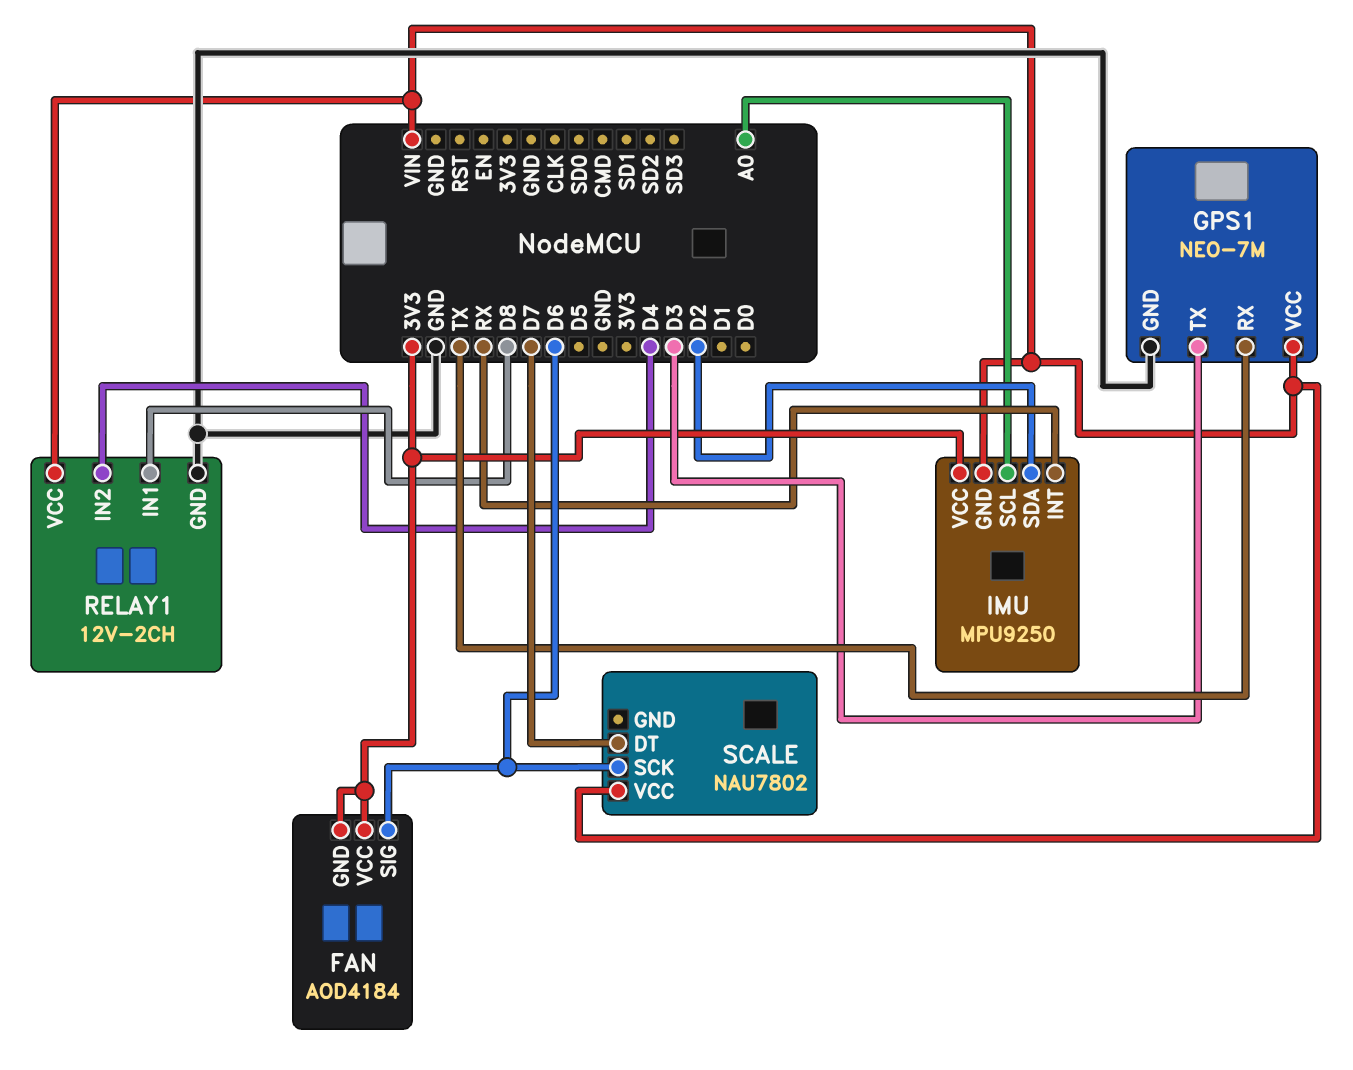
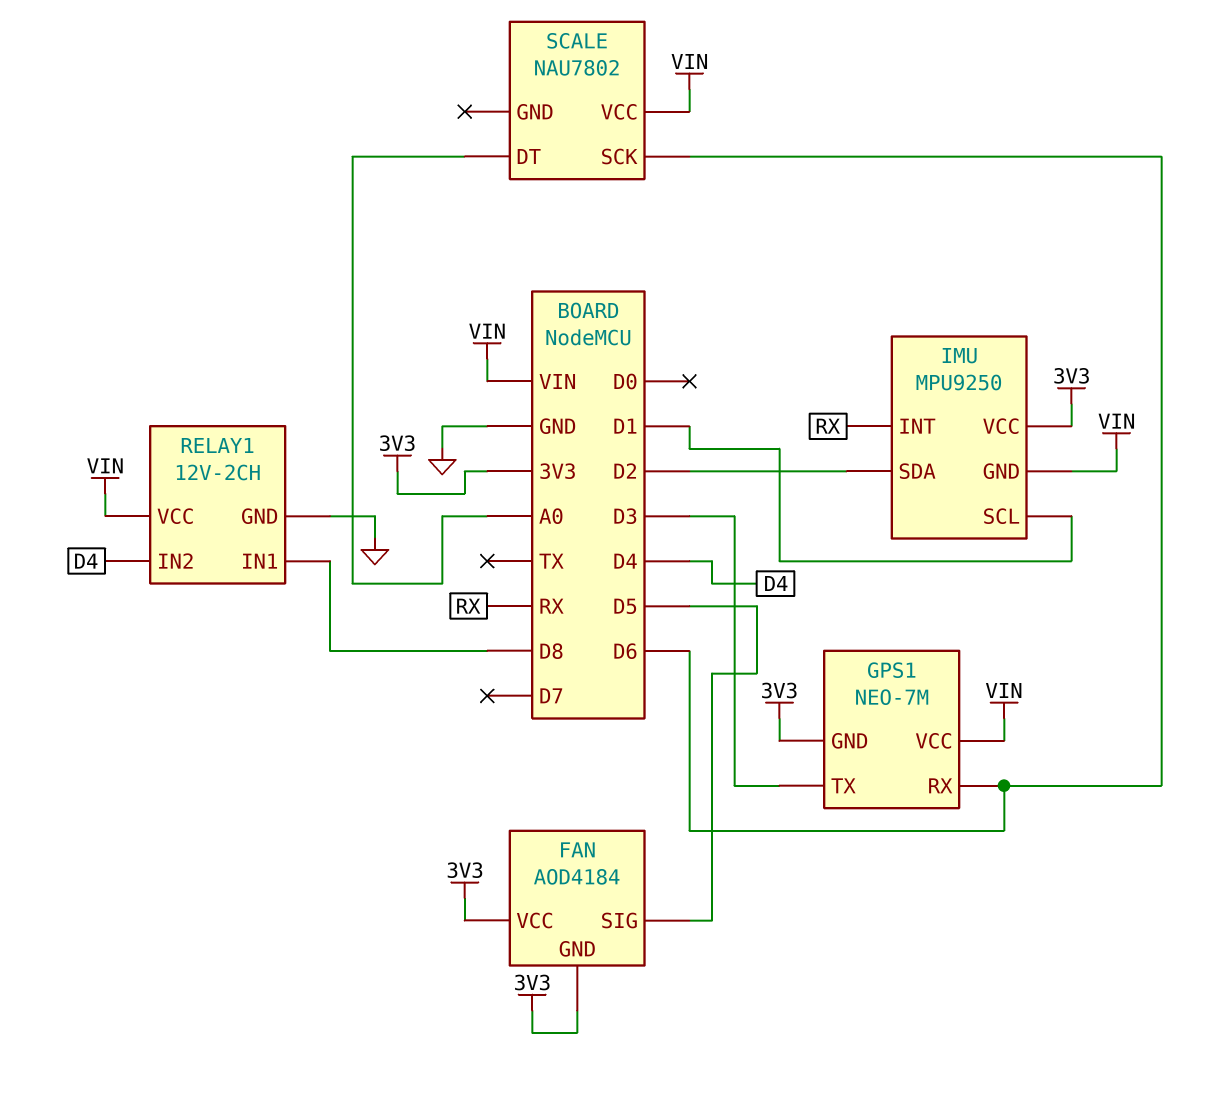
FAN pin SIG: D6 -> D5
GPS1 pin GND: GND -> 3V3
GPS1 pin RX: TX -> D6
IMU pin SCL: A0 -> D1
SCALE pin DT: D7 -> A0

